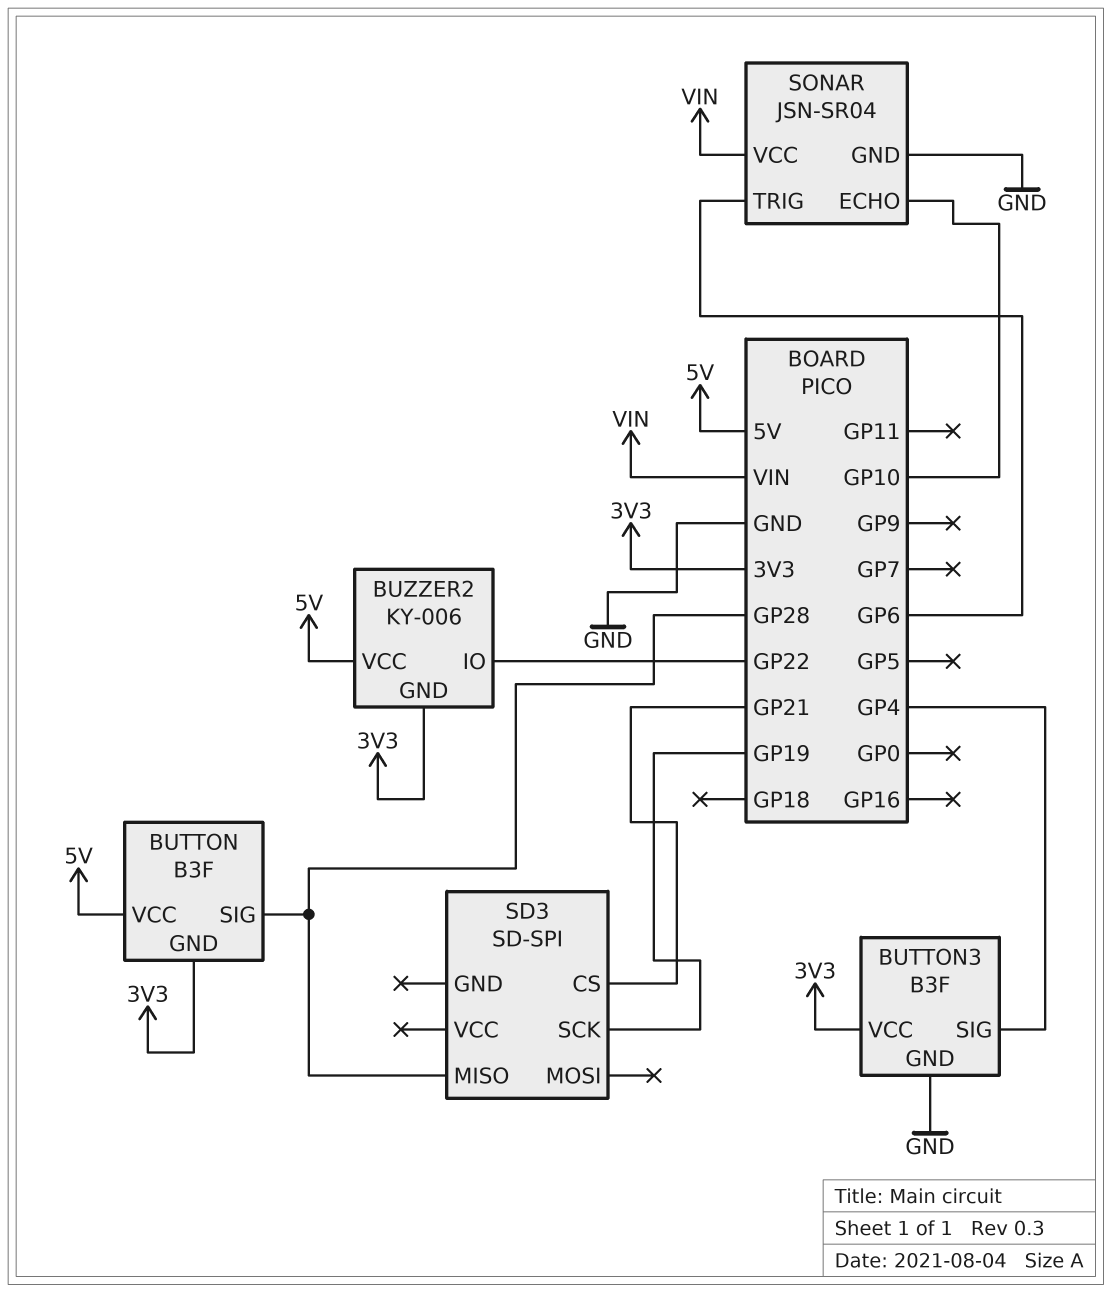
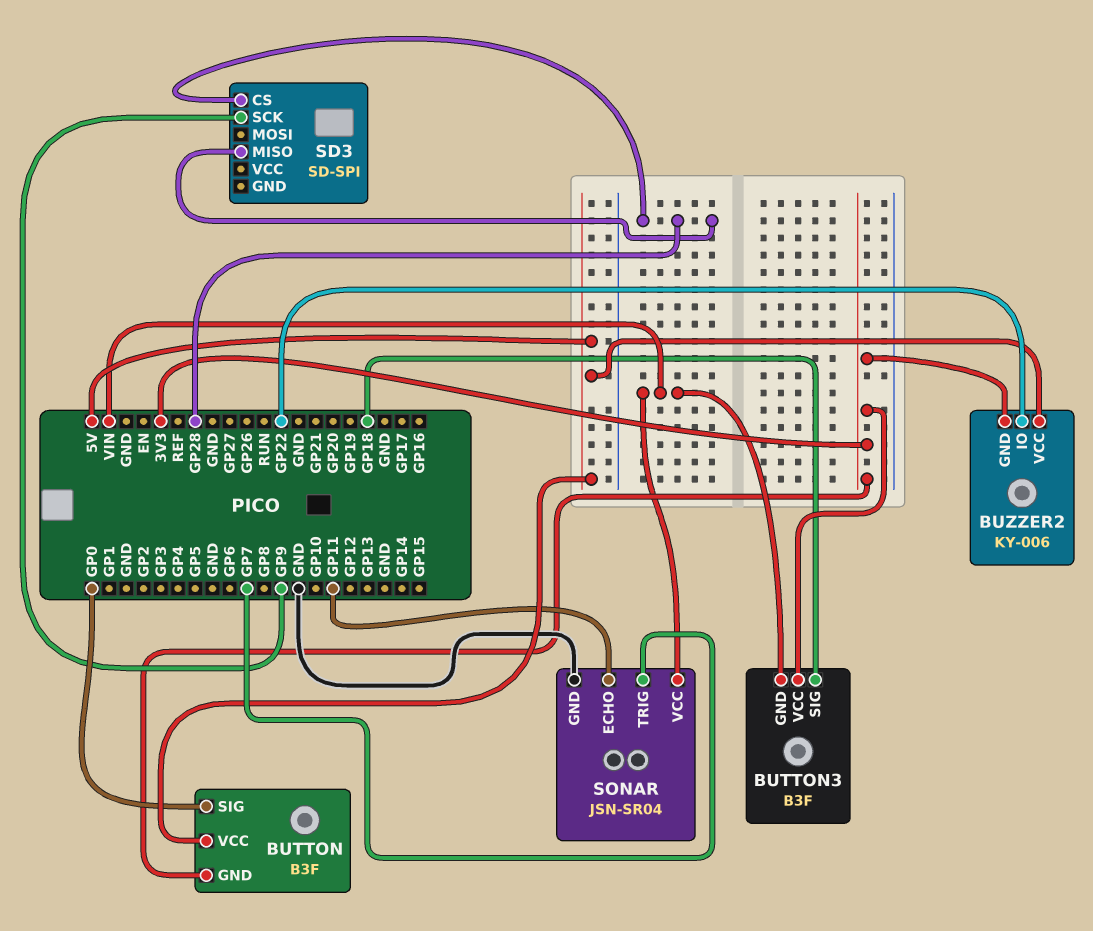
BUTTON pin SIG: GP28 -> GP0
BUTTON3 pin GND: GND -> VIN
BUTTON3 pin SIG: GP4 -> GP18
SD3 pin CS: GP21 -> GP28
SD3 pin SCK: GP19 -> GP9
SONAR pin ECHO: GP10 -> GP11
SONAR pin TRIG: GP6 -> GP7

